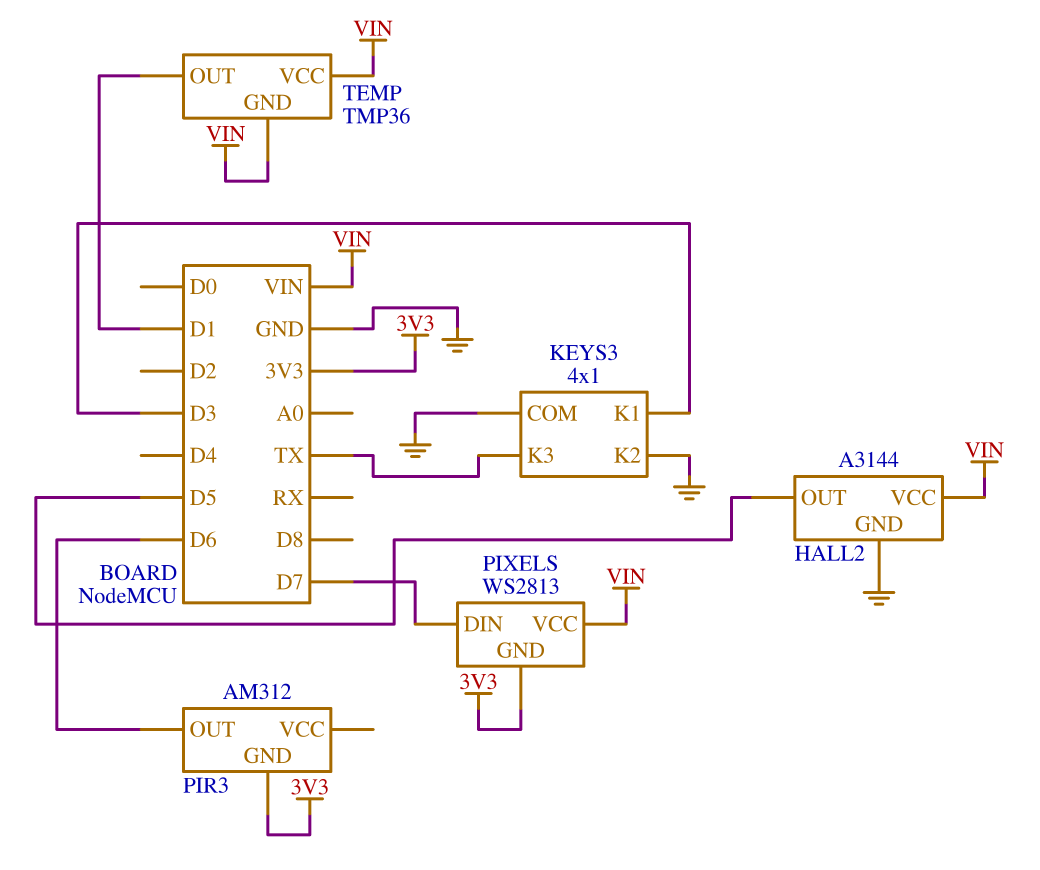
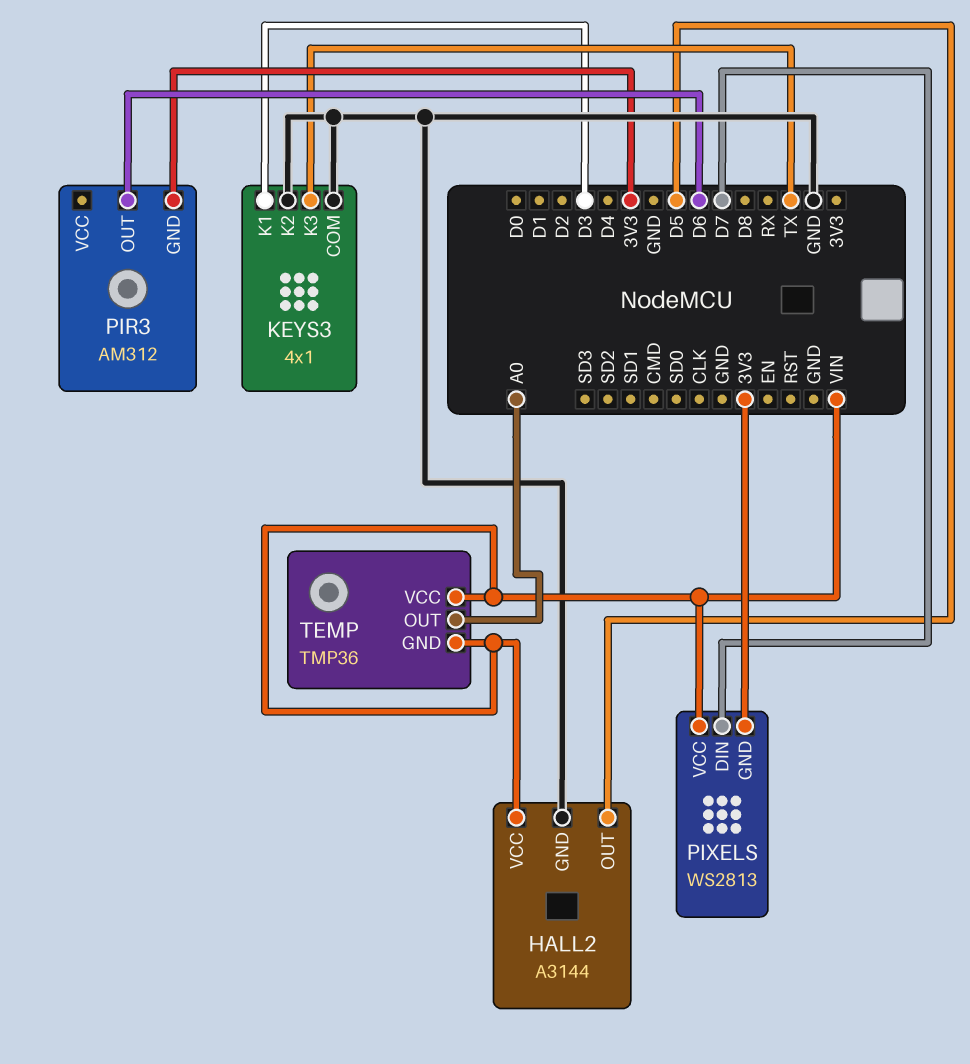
TEMP pin OUT: D1 -> A0

